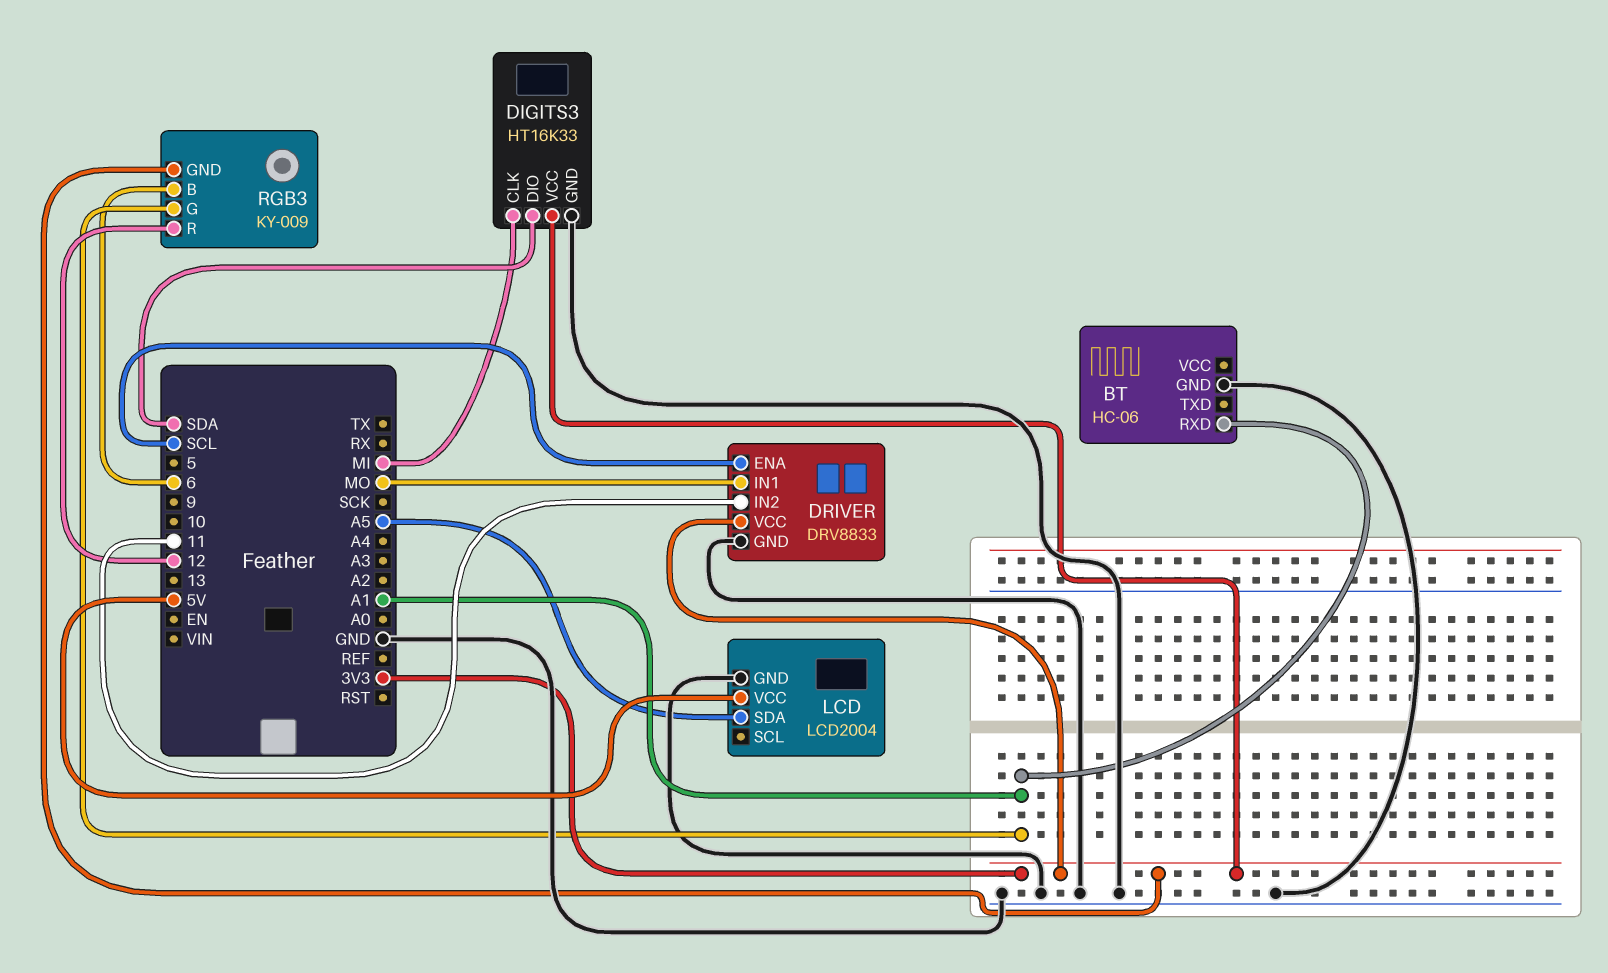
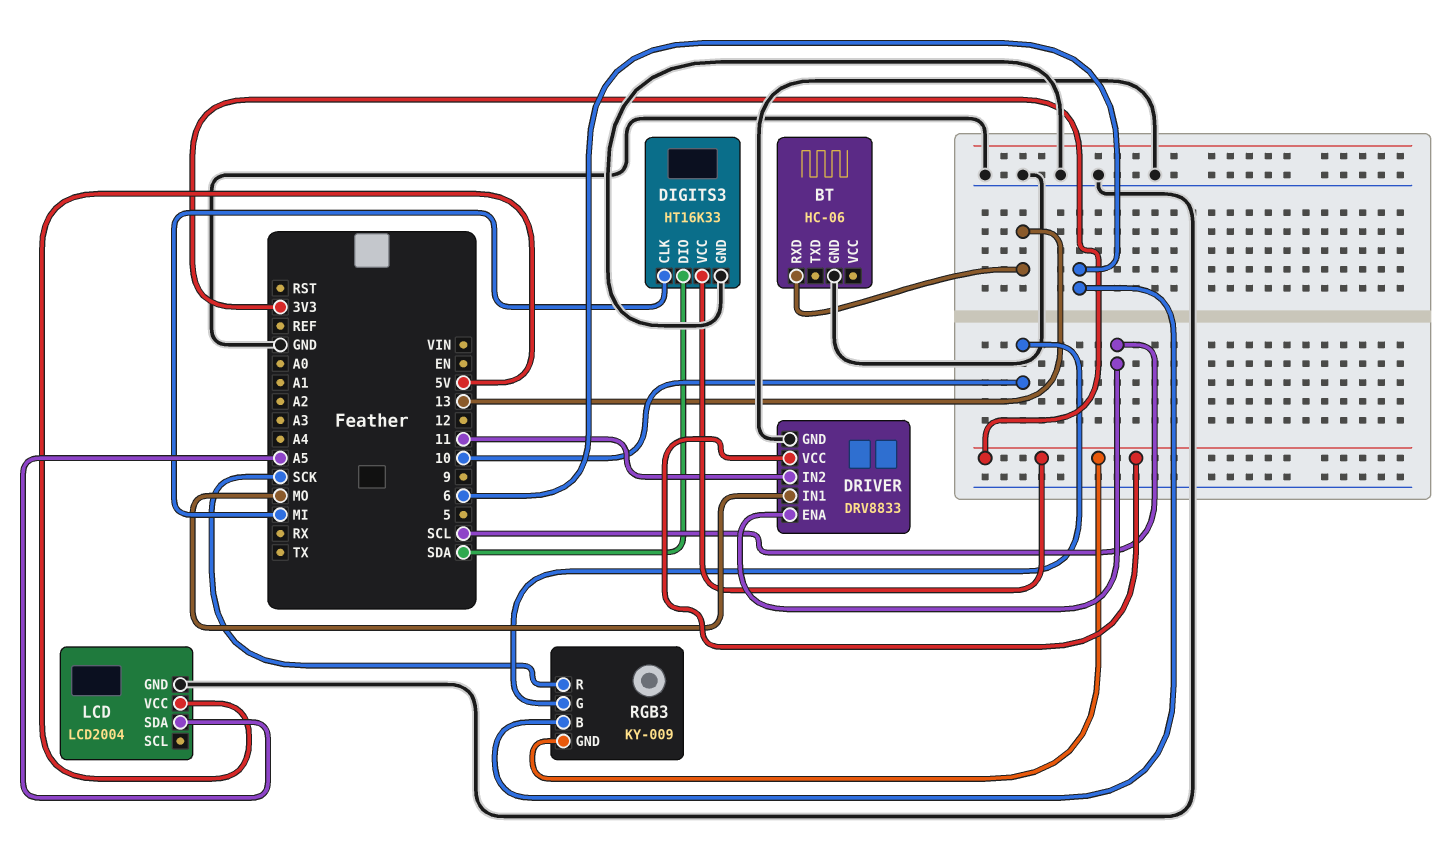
BT pin RXD: A1 -> 13
RGB3 pin G: A1 -> 10
RGB3 pin R: 12 -> SCK

